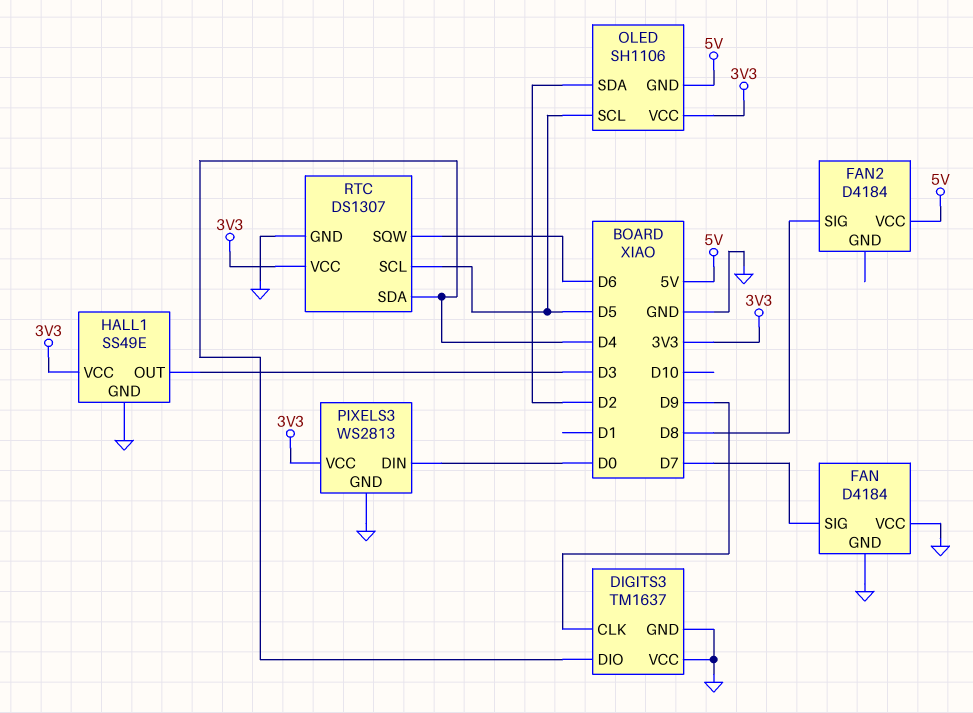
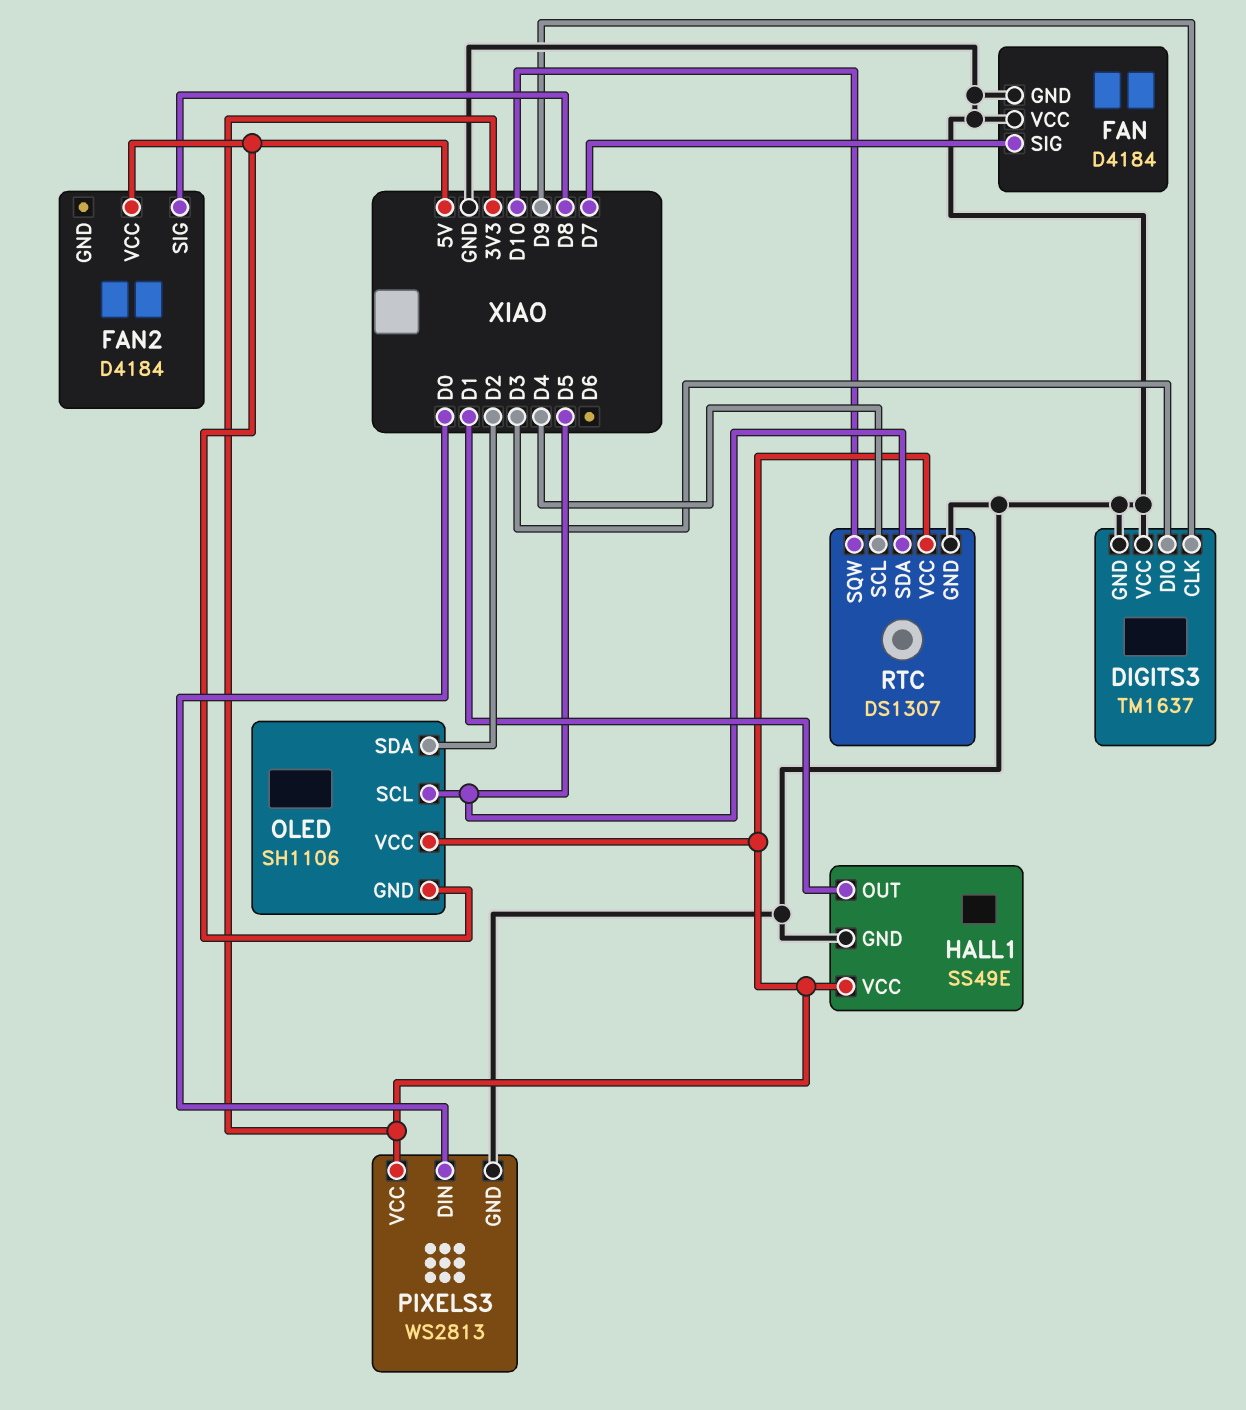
DIGITS3 pin DIO: D4 -> D3
HALL1 pin OUT: D3 -> D1
RTC pin SCL: D5 -> D4
RTC pin SDA: D4 -> D5
RTC pin SQW: D6 -> D10

